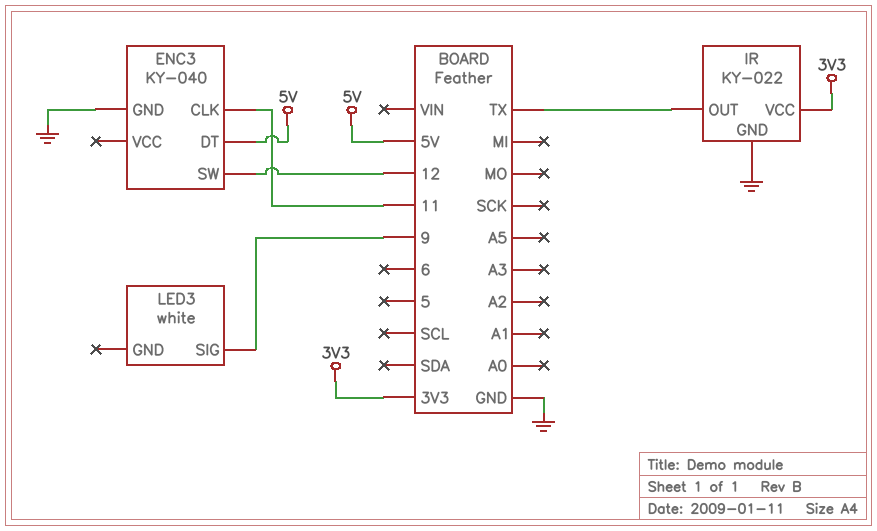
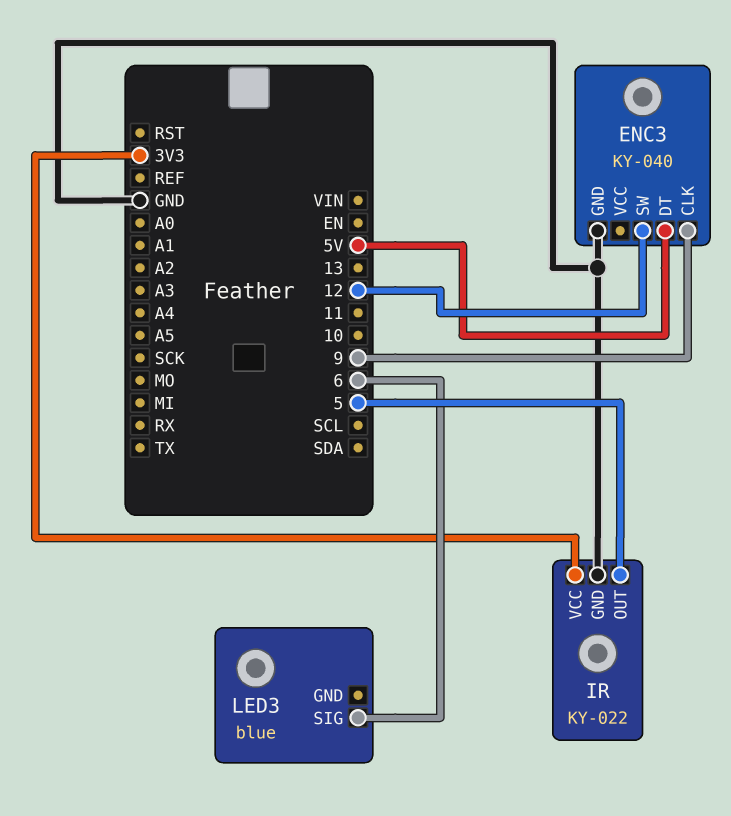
ENC3 pin CLK: 11 -> 9
IR pin OUT: TX -> 5
LED3: white -> blue
LED3 pin SIG: 9 -> 6

